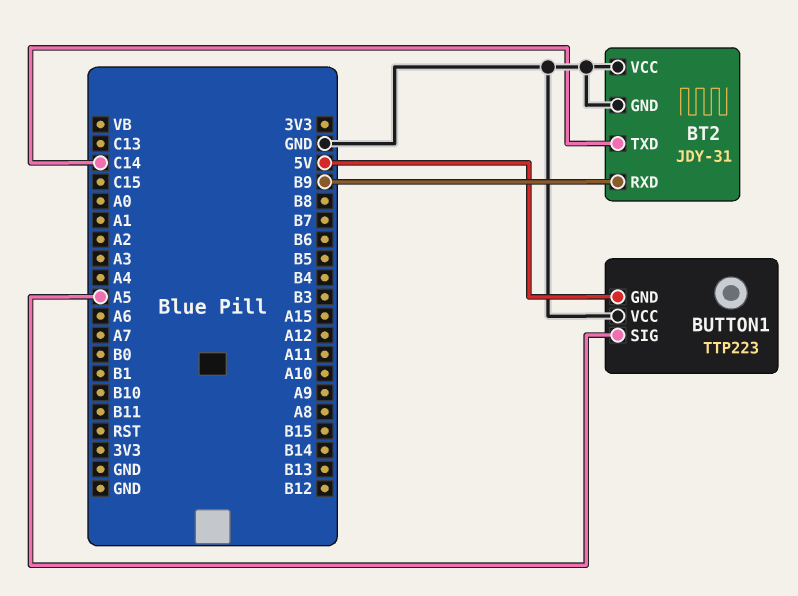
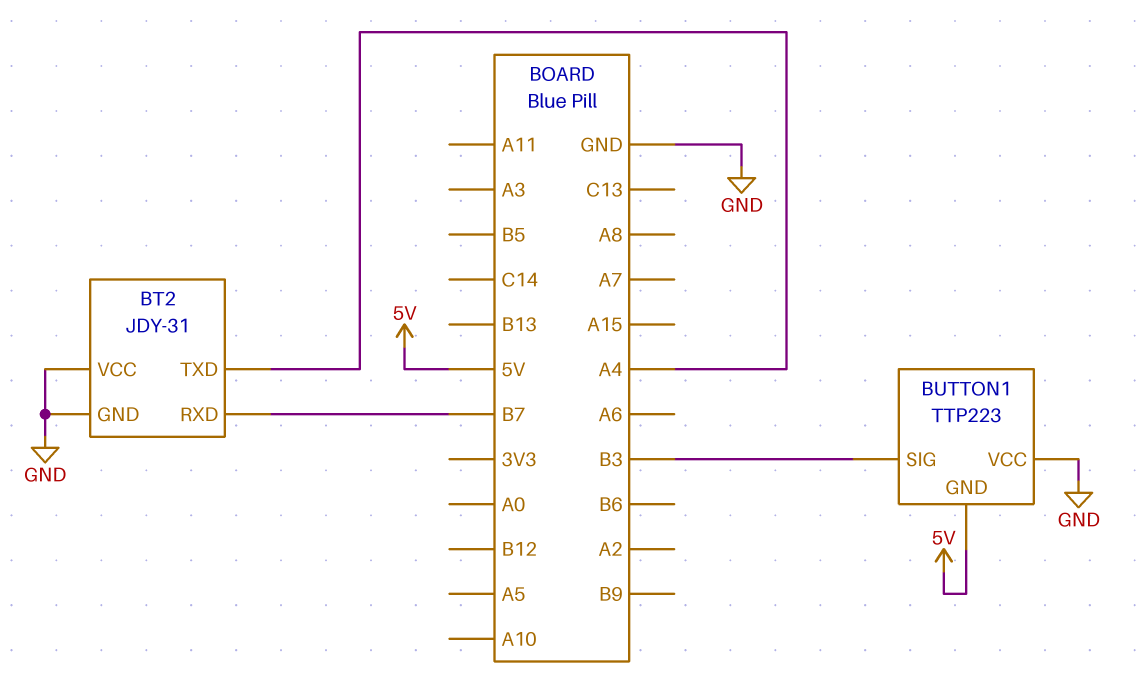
BT2 pin RXD: B9 -> B7
BT2 pin TXD: C14 -> A4
BUTTON1 pin SIG: A5 -> B3

